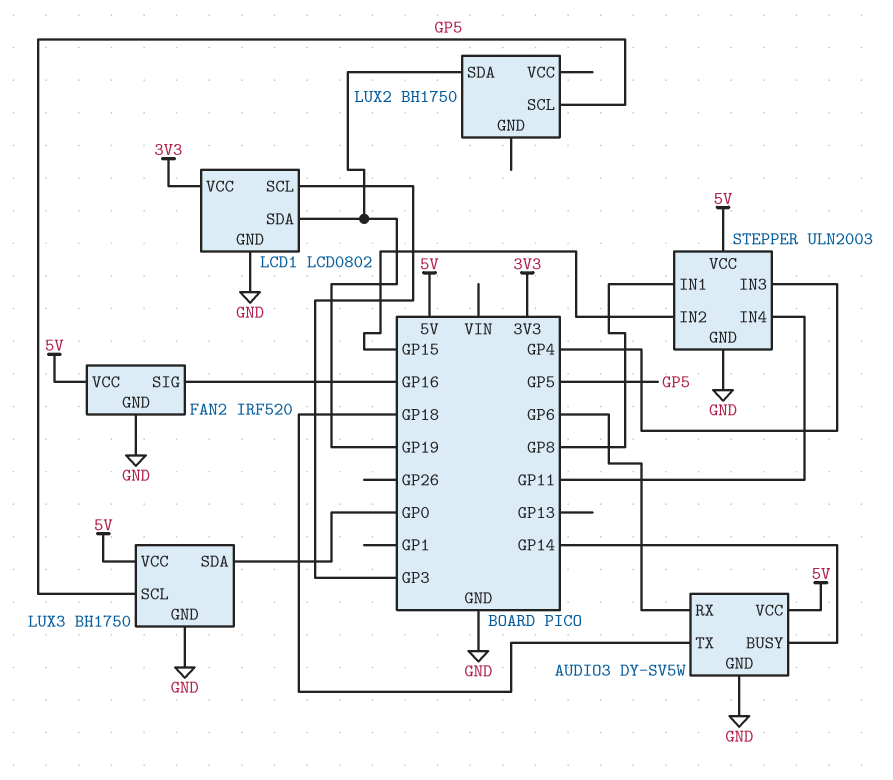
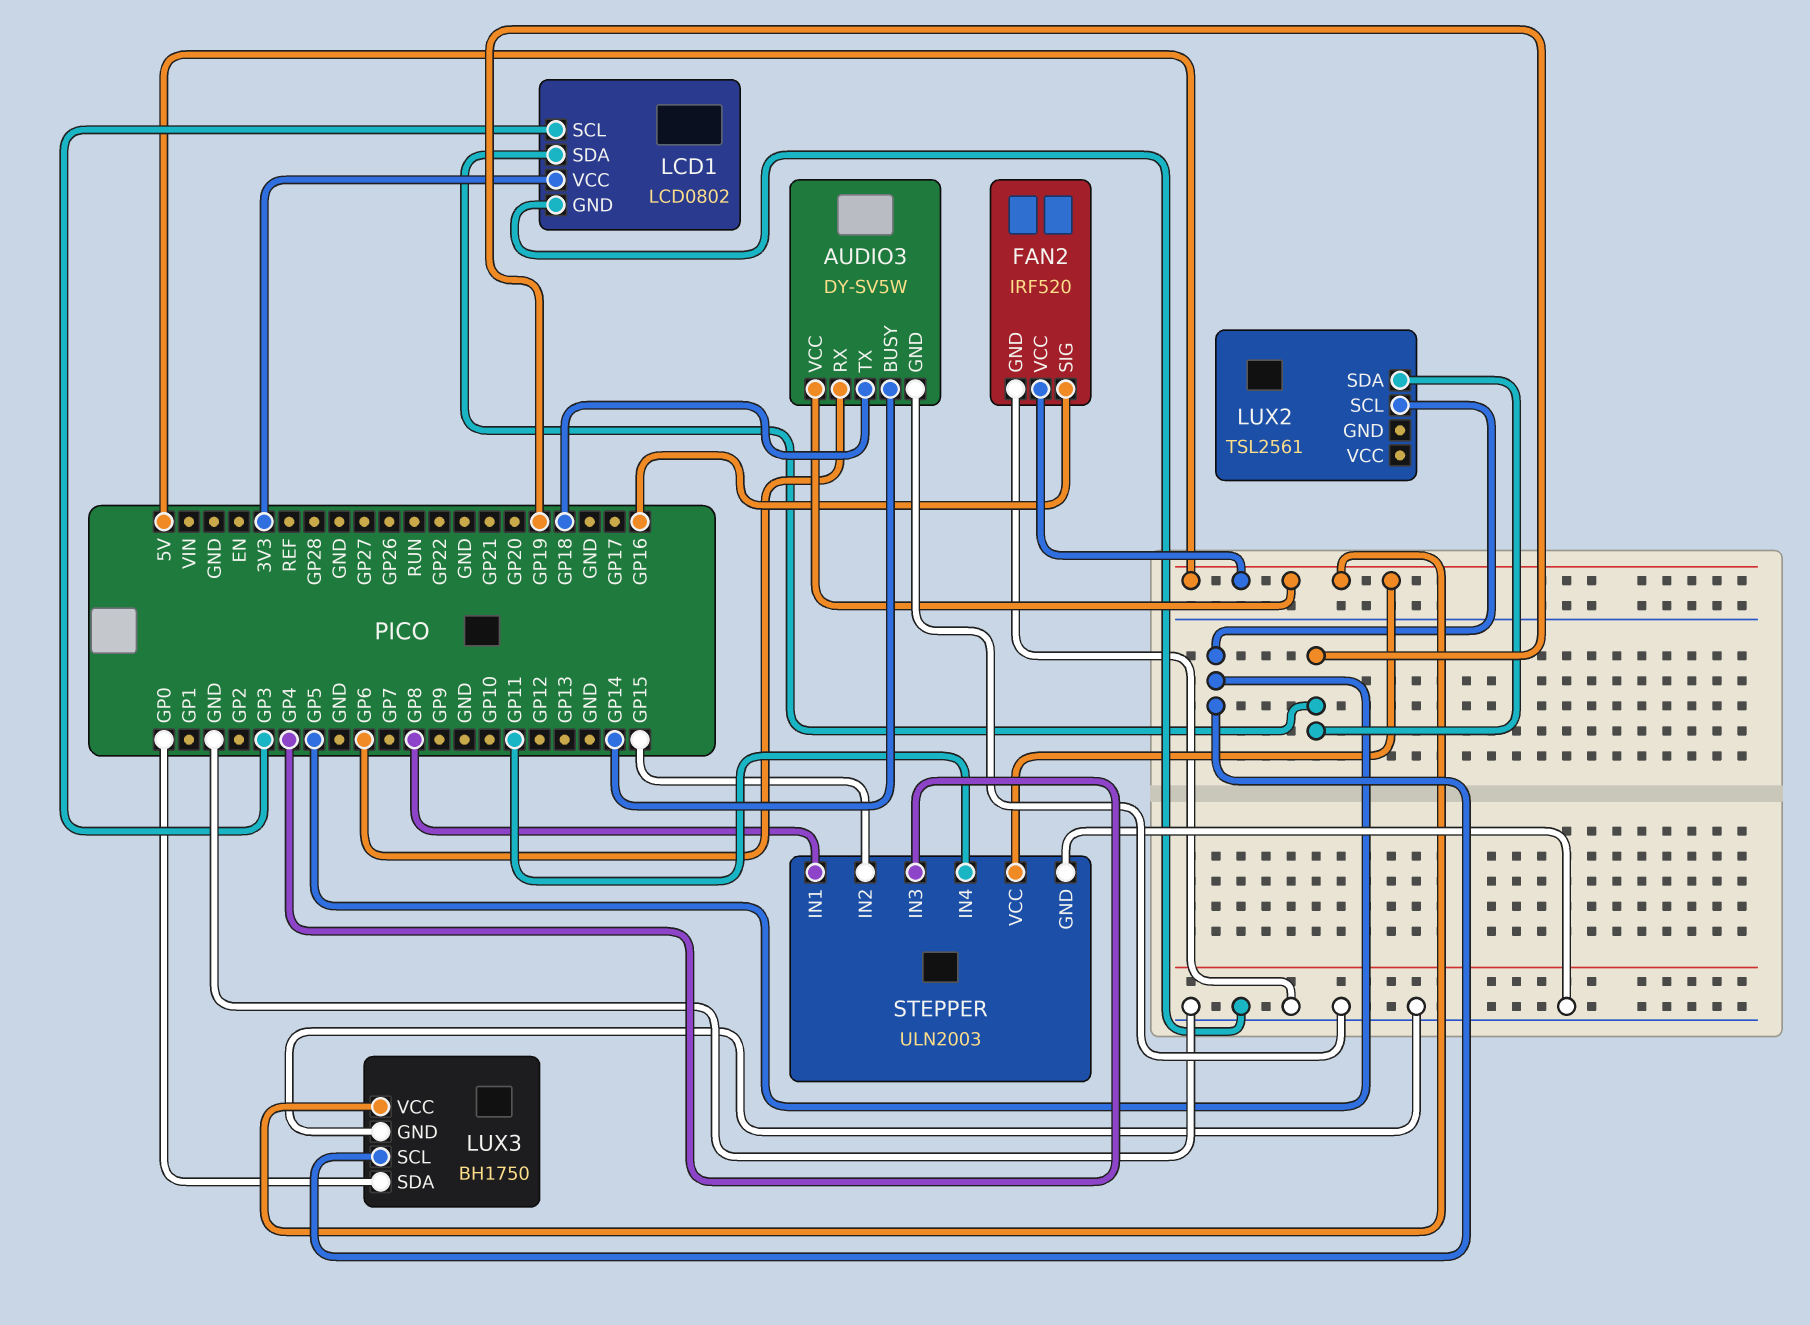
LUX2: BH1750 -> TSL2561

